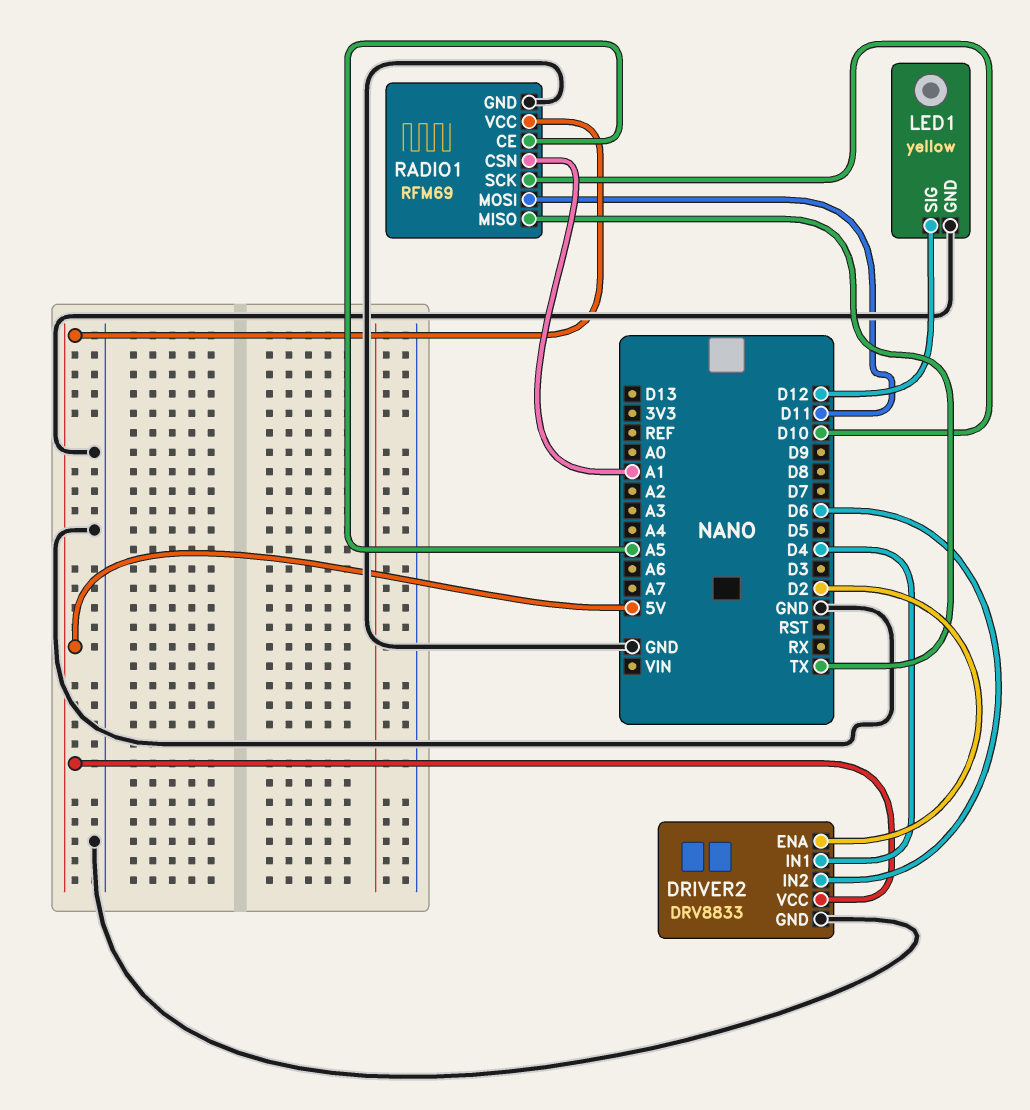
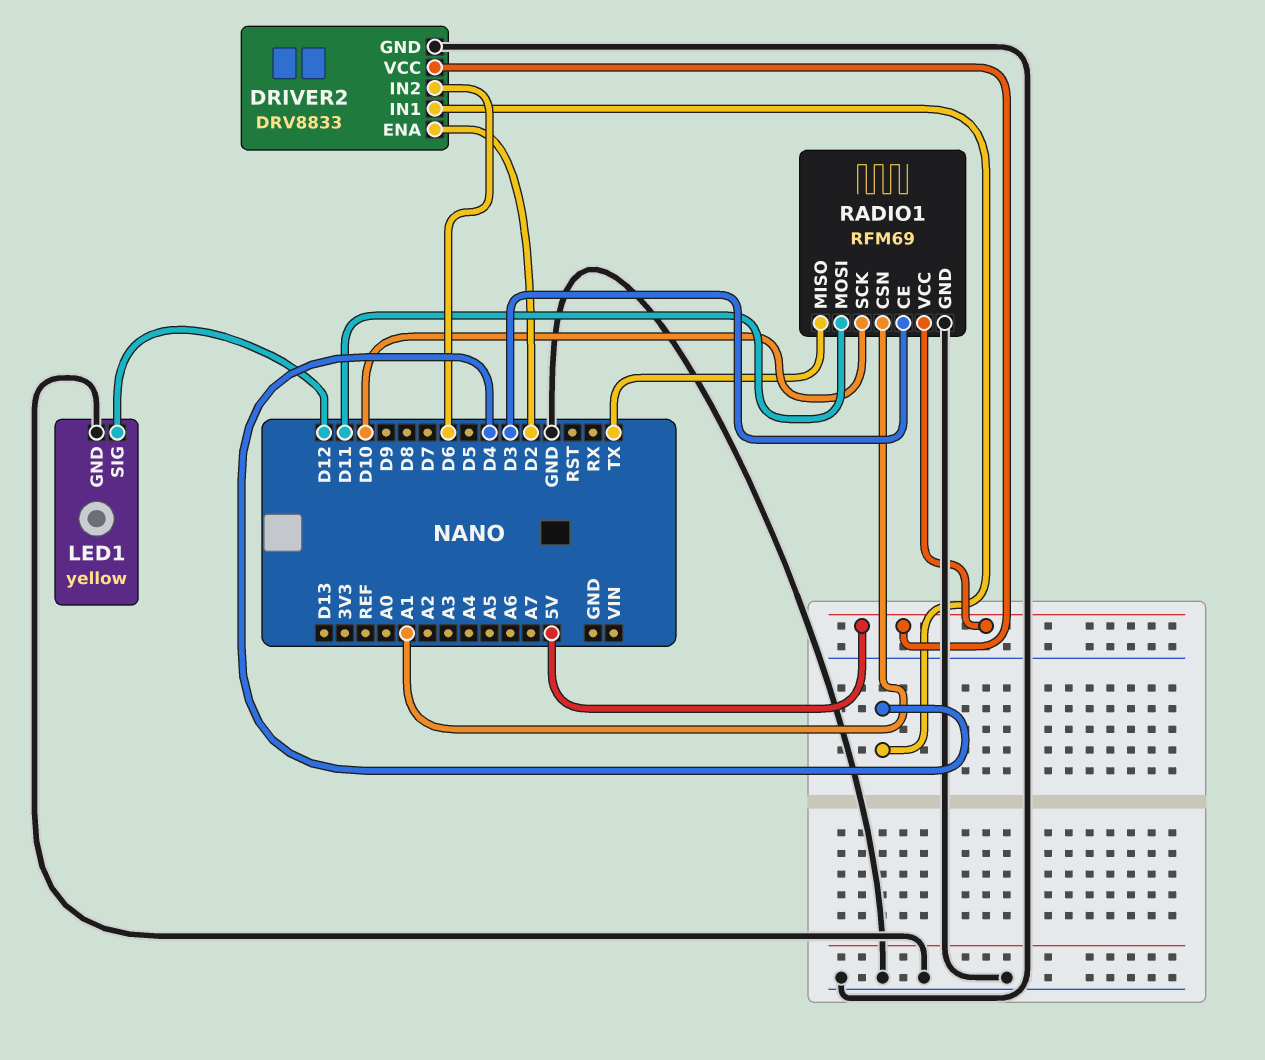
RADIO1 pin CE: A5 -> D3

